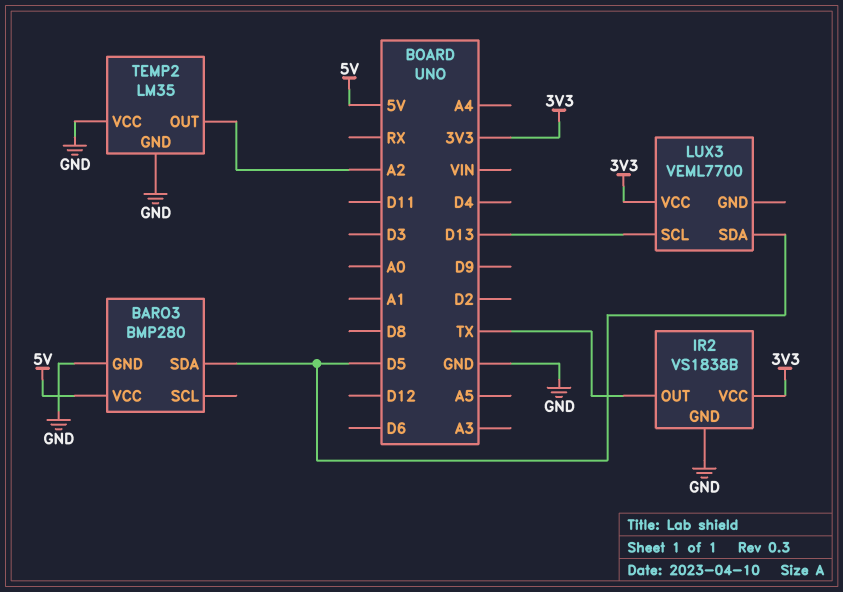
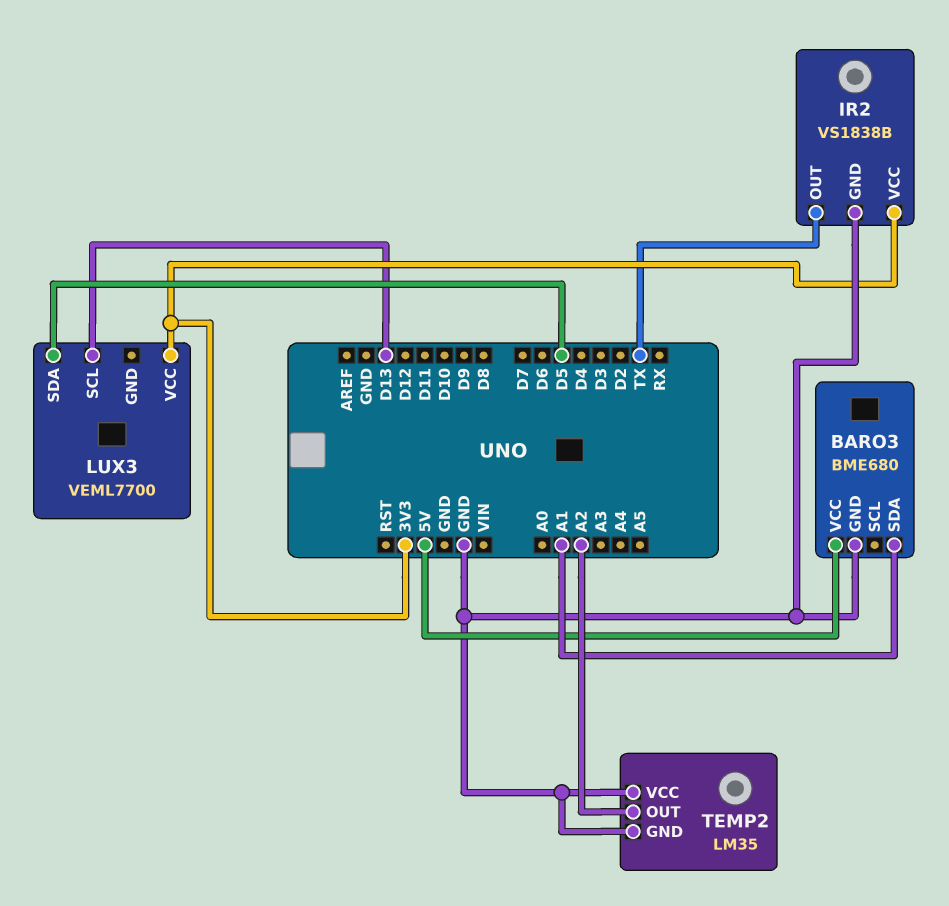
BARO3: BMP280 -> BME680
BARO3 pin SDA: D5 -> A1

